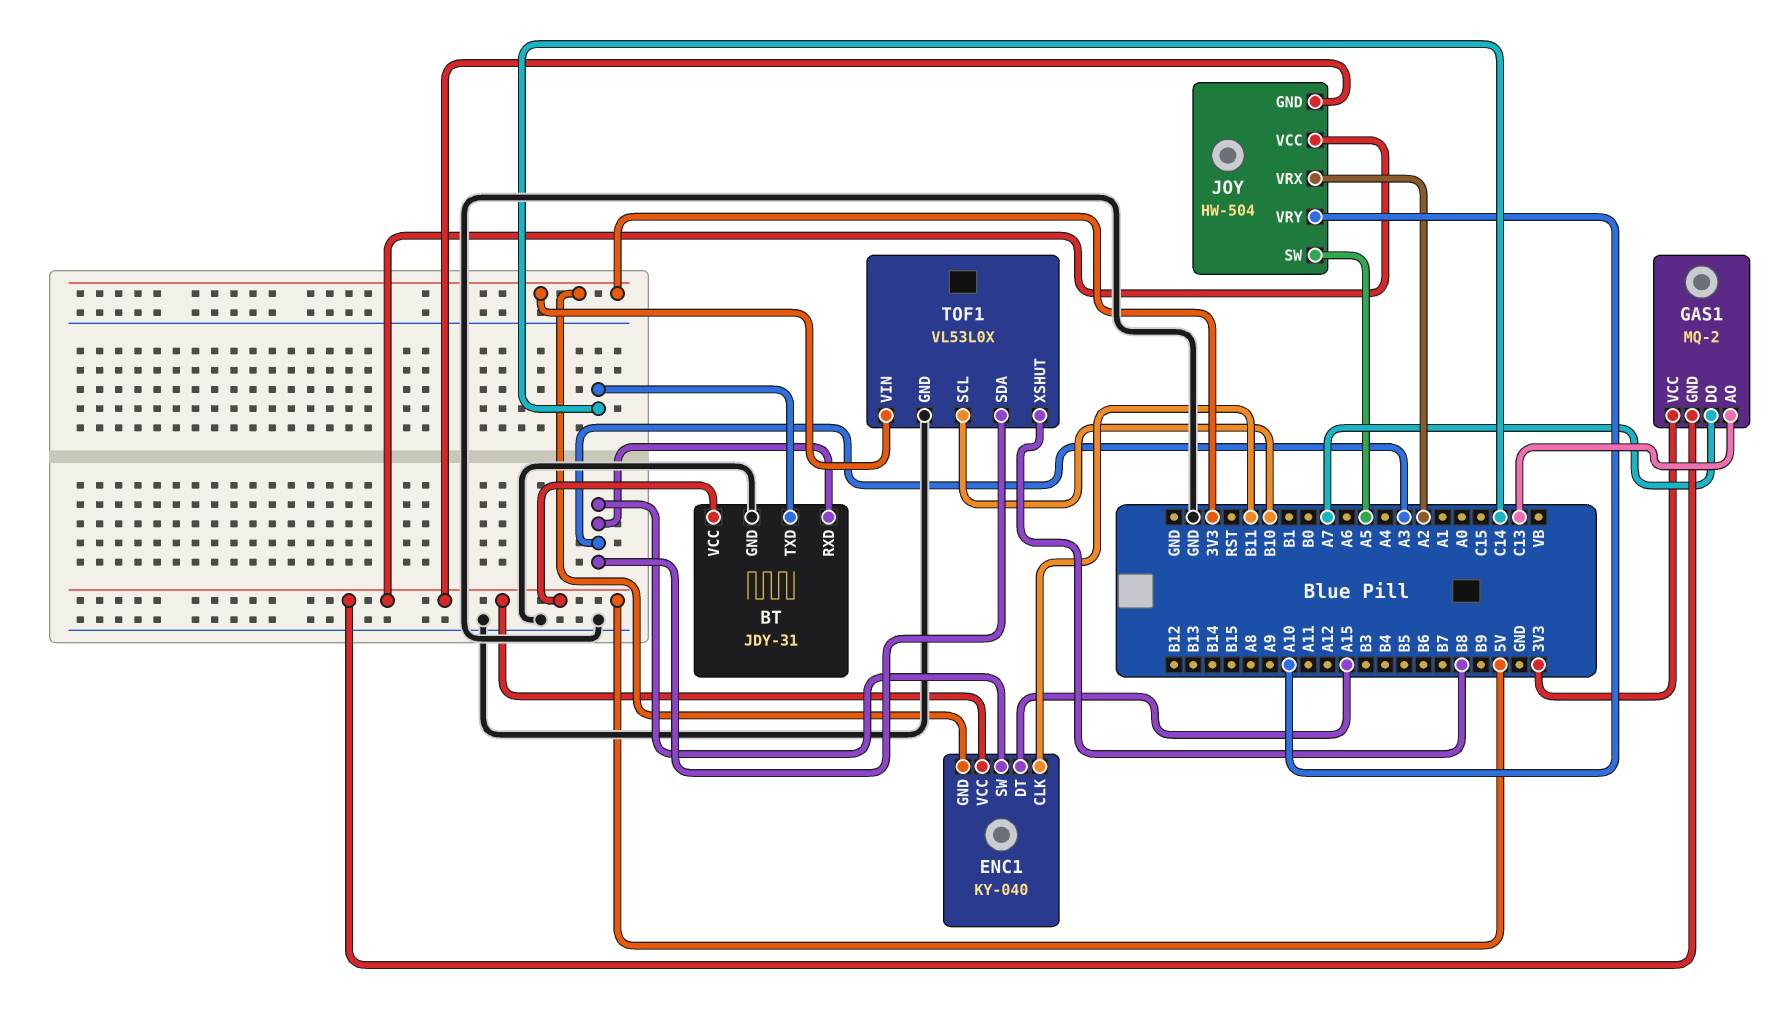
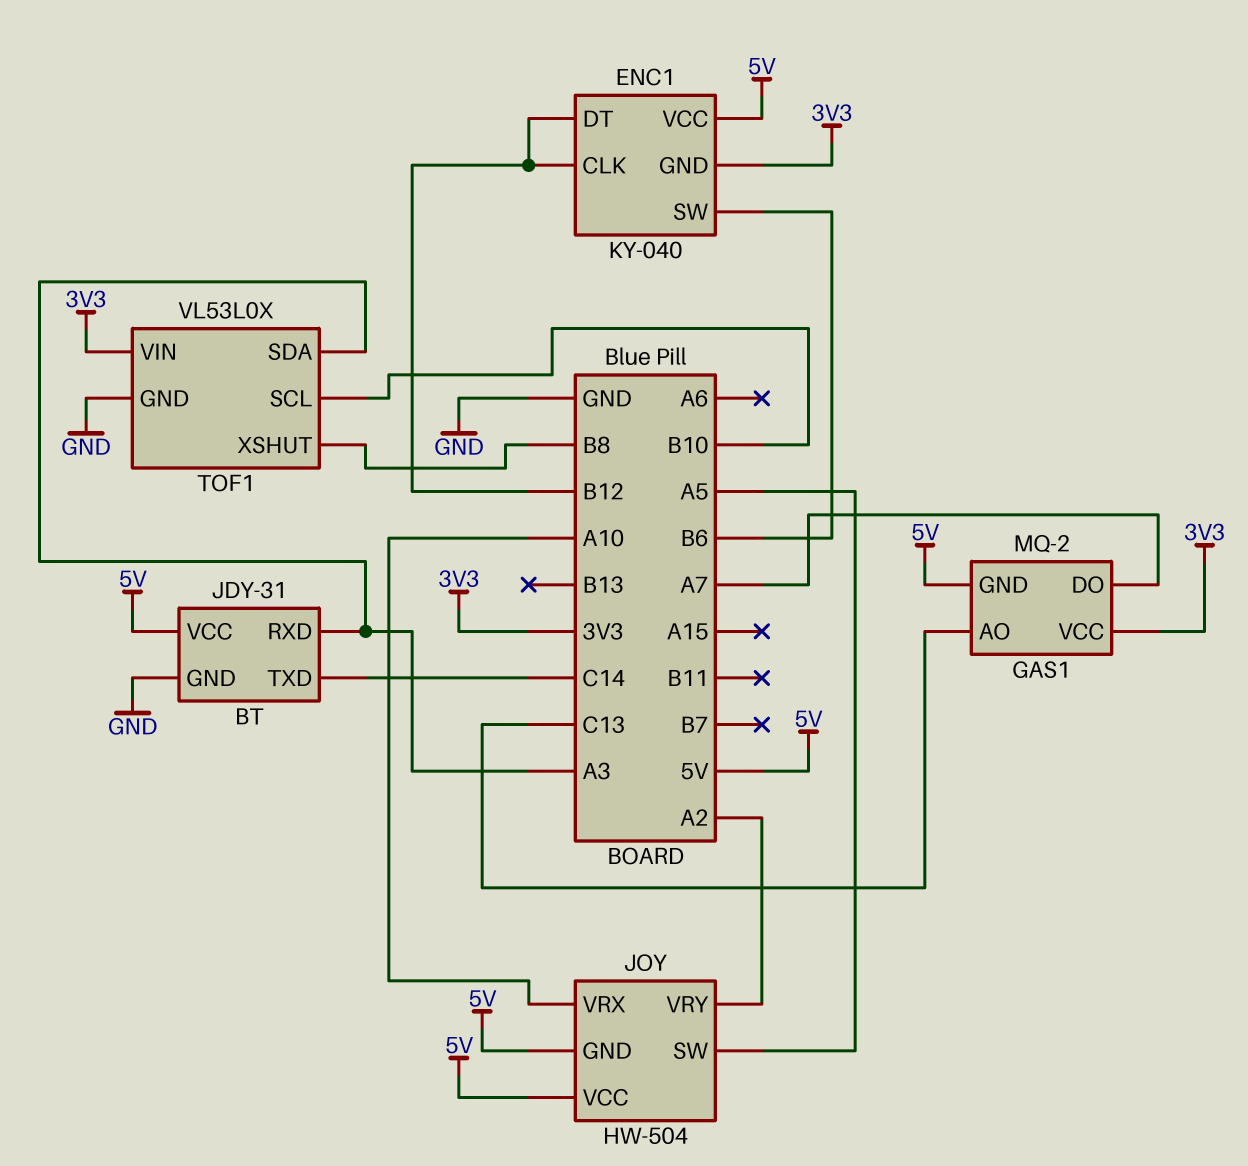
ENC1 pin CLK: B11 -> B12
ENC1 pin DT: A15 -> B12
ENC1 pin SW: A3 -> B6
JOY pin VRX: A2 -> A10
JOY pin VRY: A10 -> A2

